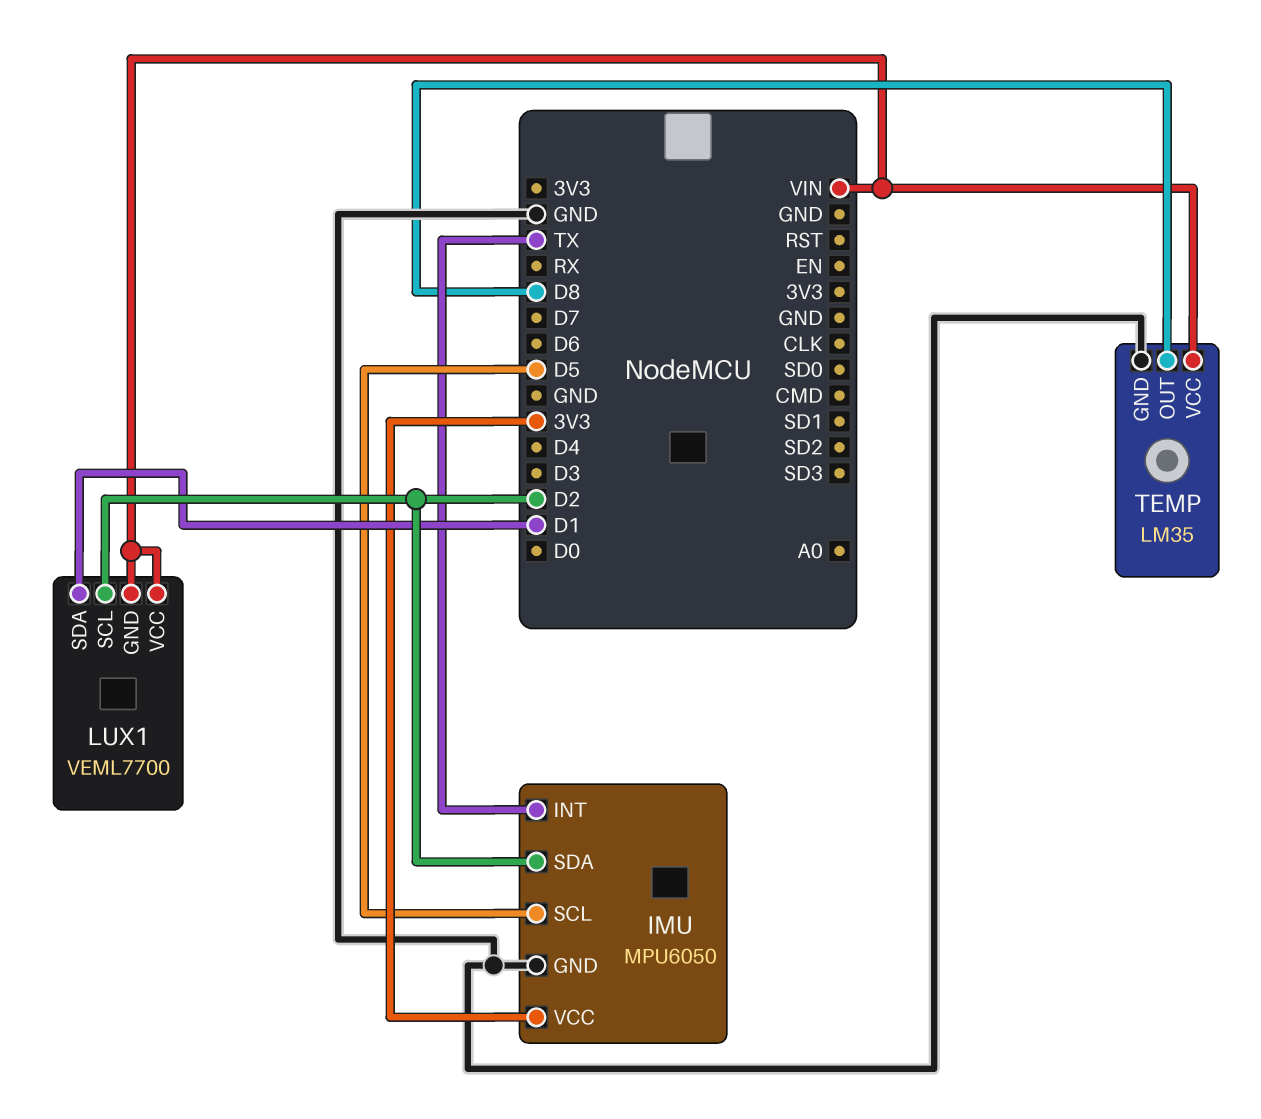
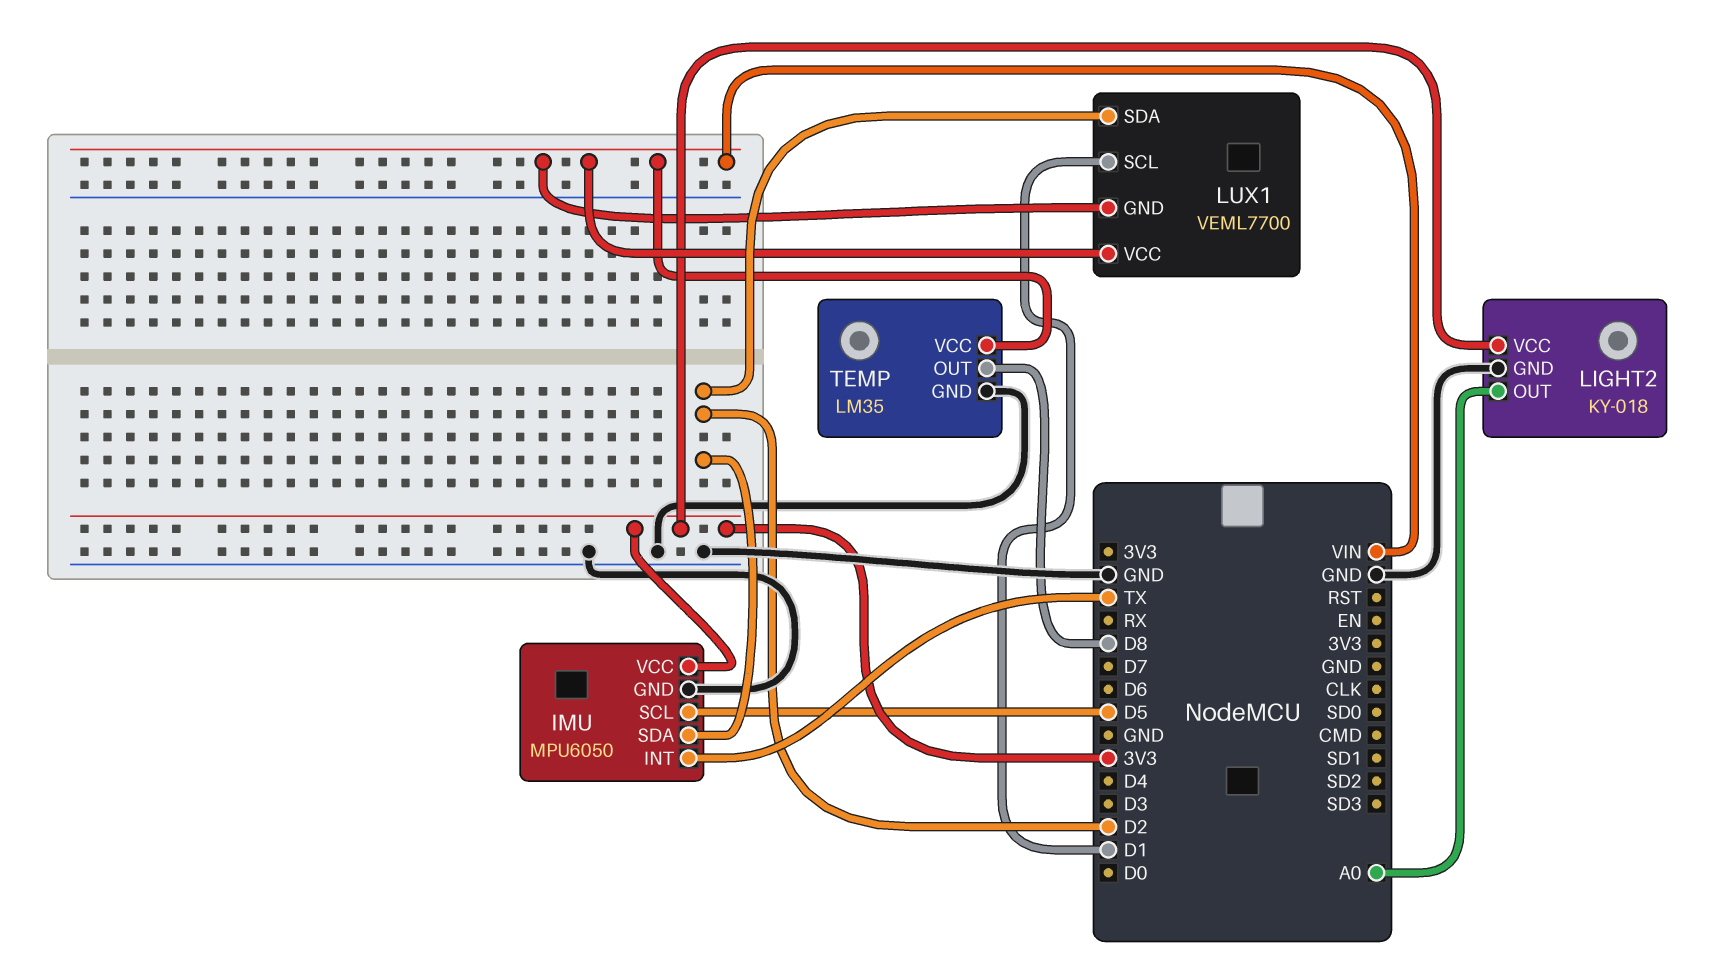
LIGHT2: none -> KY-018
LIGHT2 pin GND: none -> GND
LIGHT2 pin OUT: none -> A0
LIGHT2 pin VCC: none -> 3V3
LUX1 pin SCL: D2 -> D1
LUX1 pin SDA: D1 -> D2

